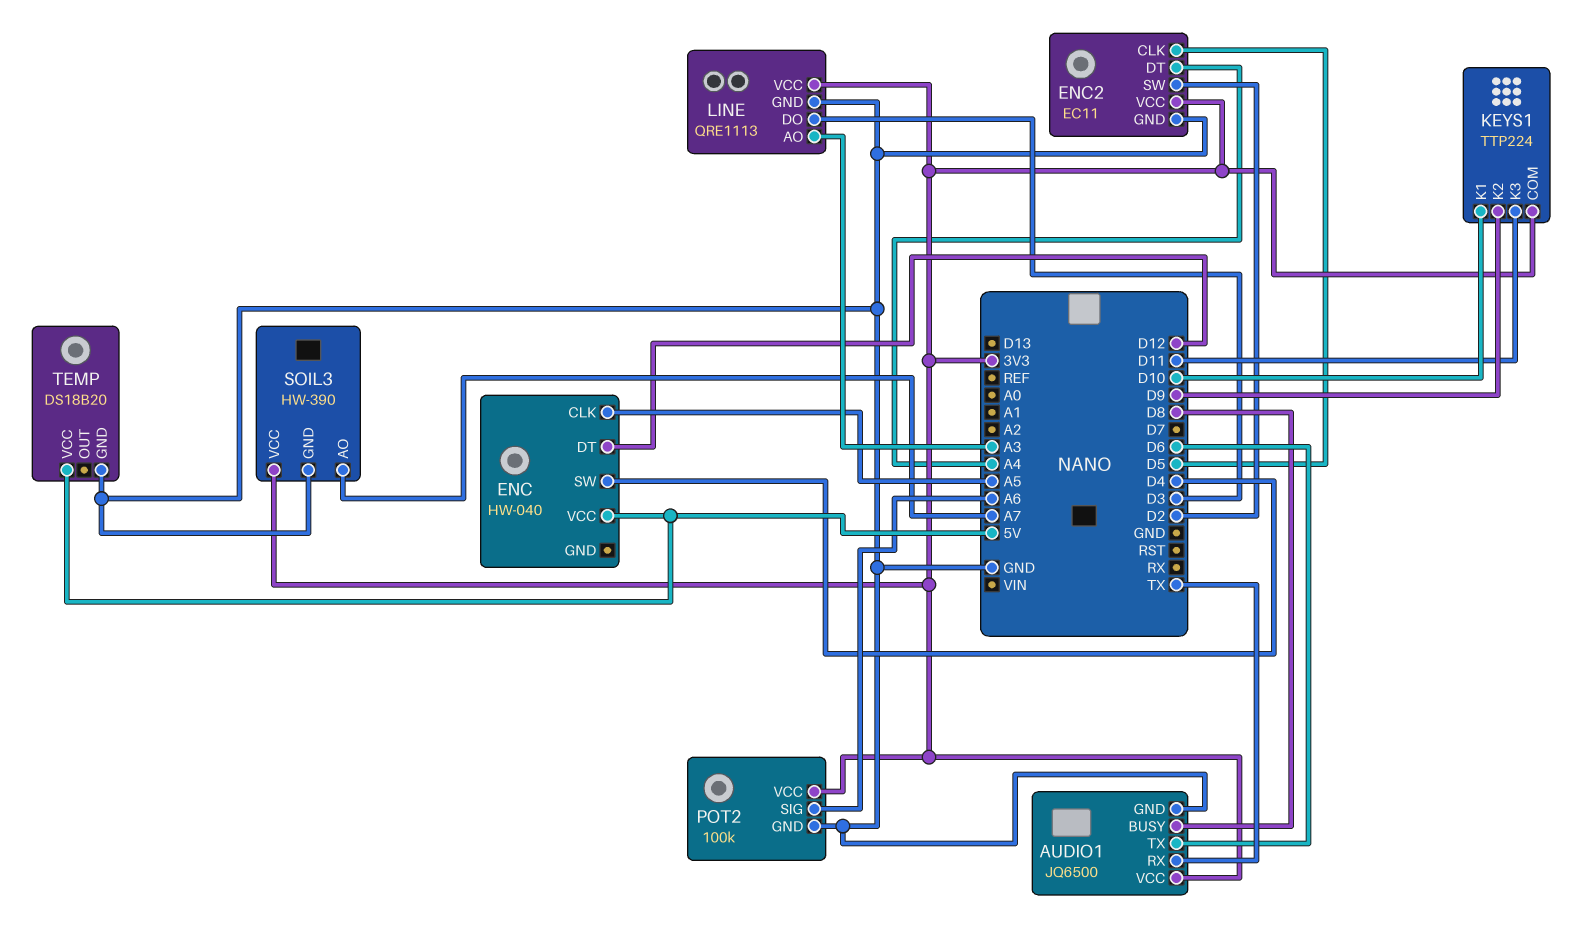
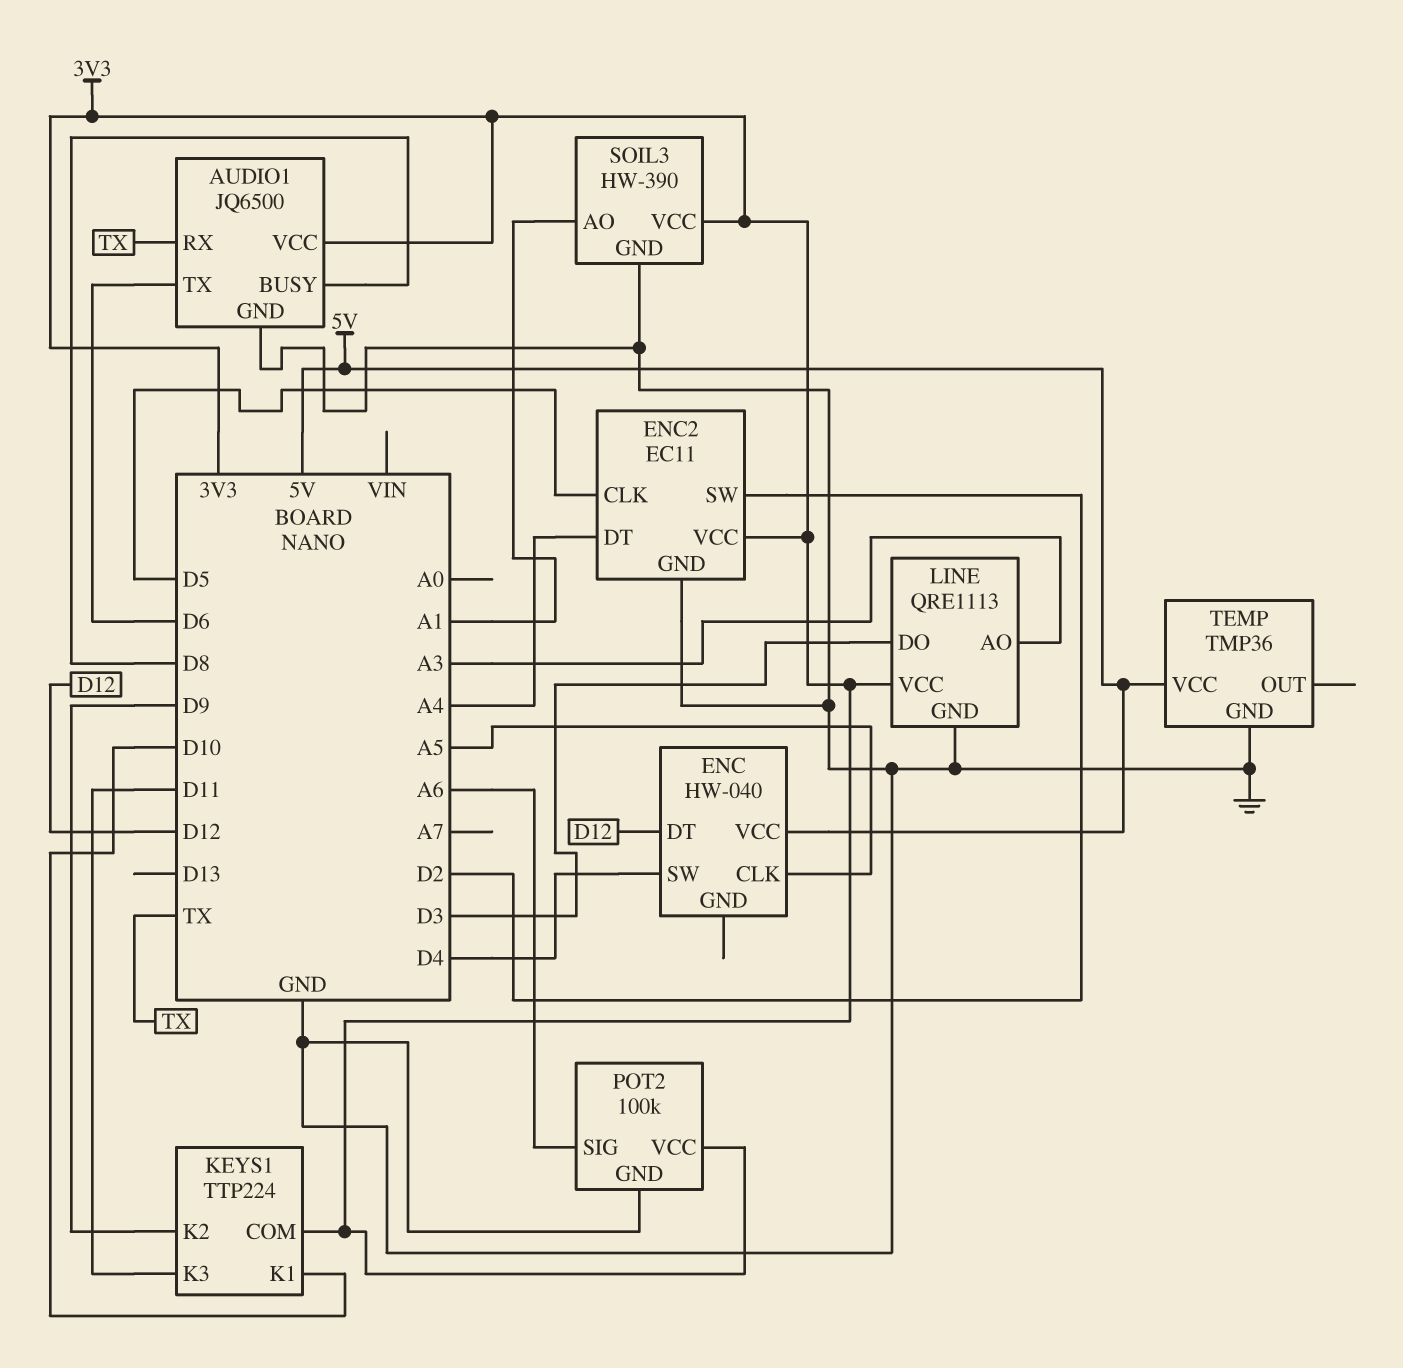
SOIL3 pin AO: A7 -> A1
TEMP: DS18B20 -> TMP36

